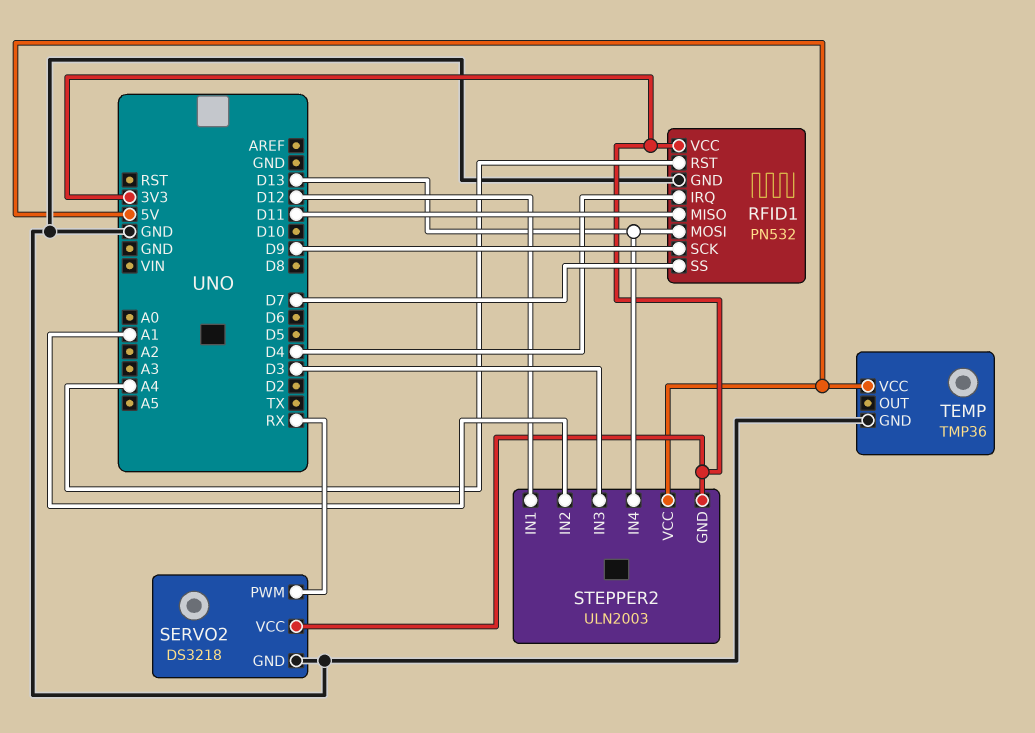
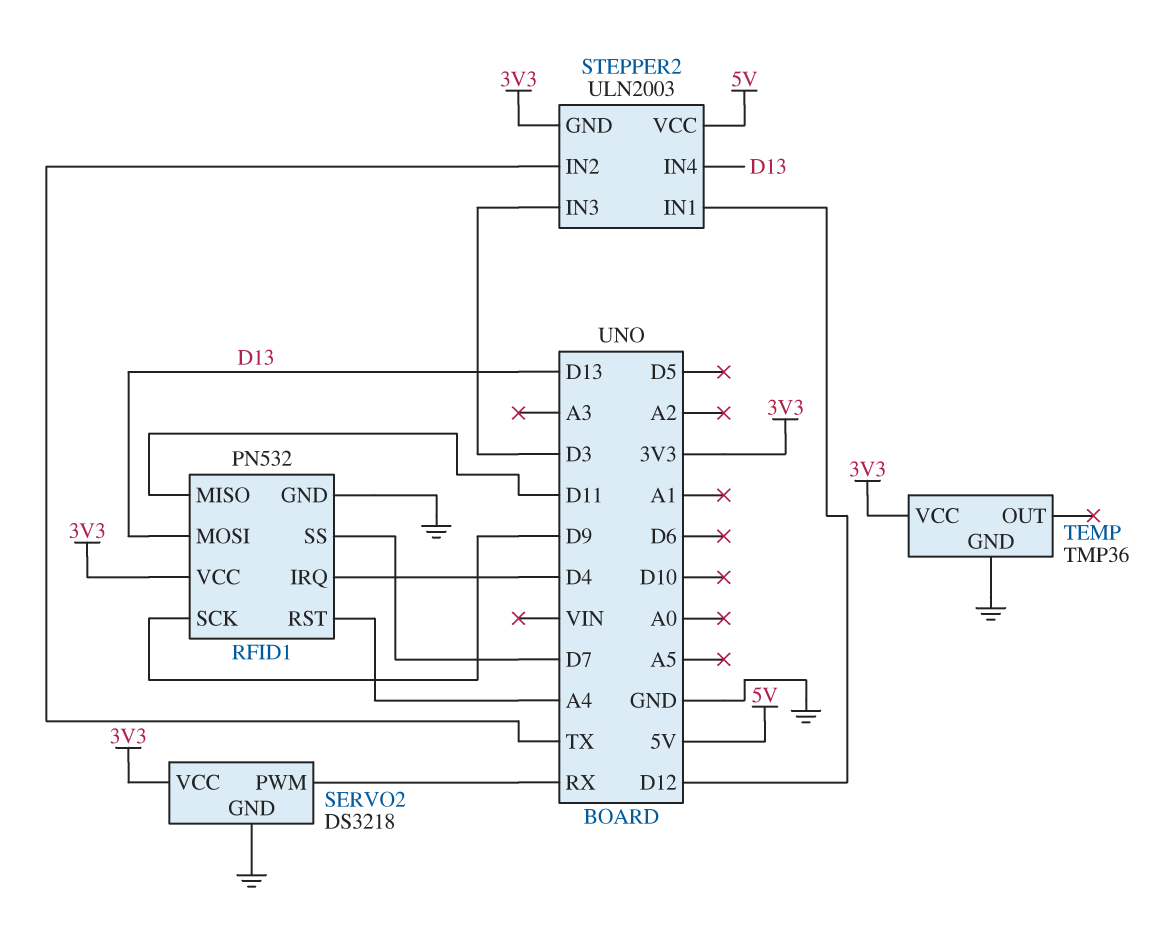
STEPPER2 pin IN2: A1 -> TX
TEMP pin VCC: 5V -> 3V3

